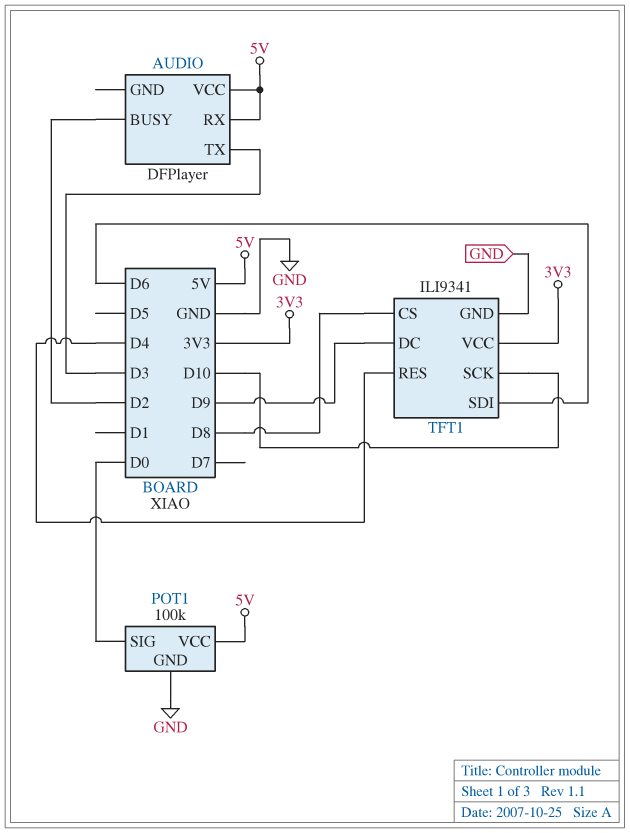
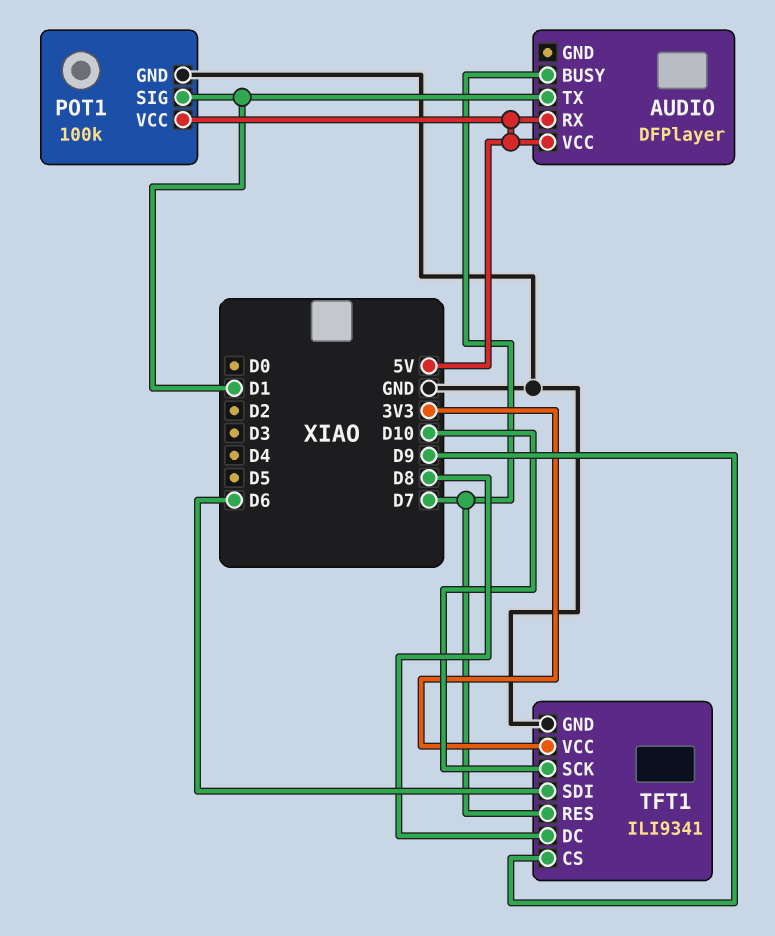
AUDIO pin BUSY: D2 -> D7
AUDIO pin TX: D3 -> D1
POT1 pin SIG: D0 -> D1
TFT1 pin CS: D8 -> D9
TFT1 pin DC: D9 -> D8
TFT1 pin RES: D4 -> D7

